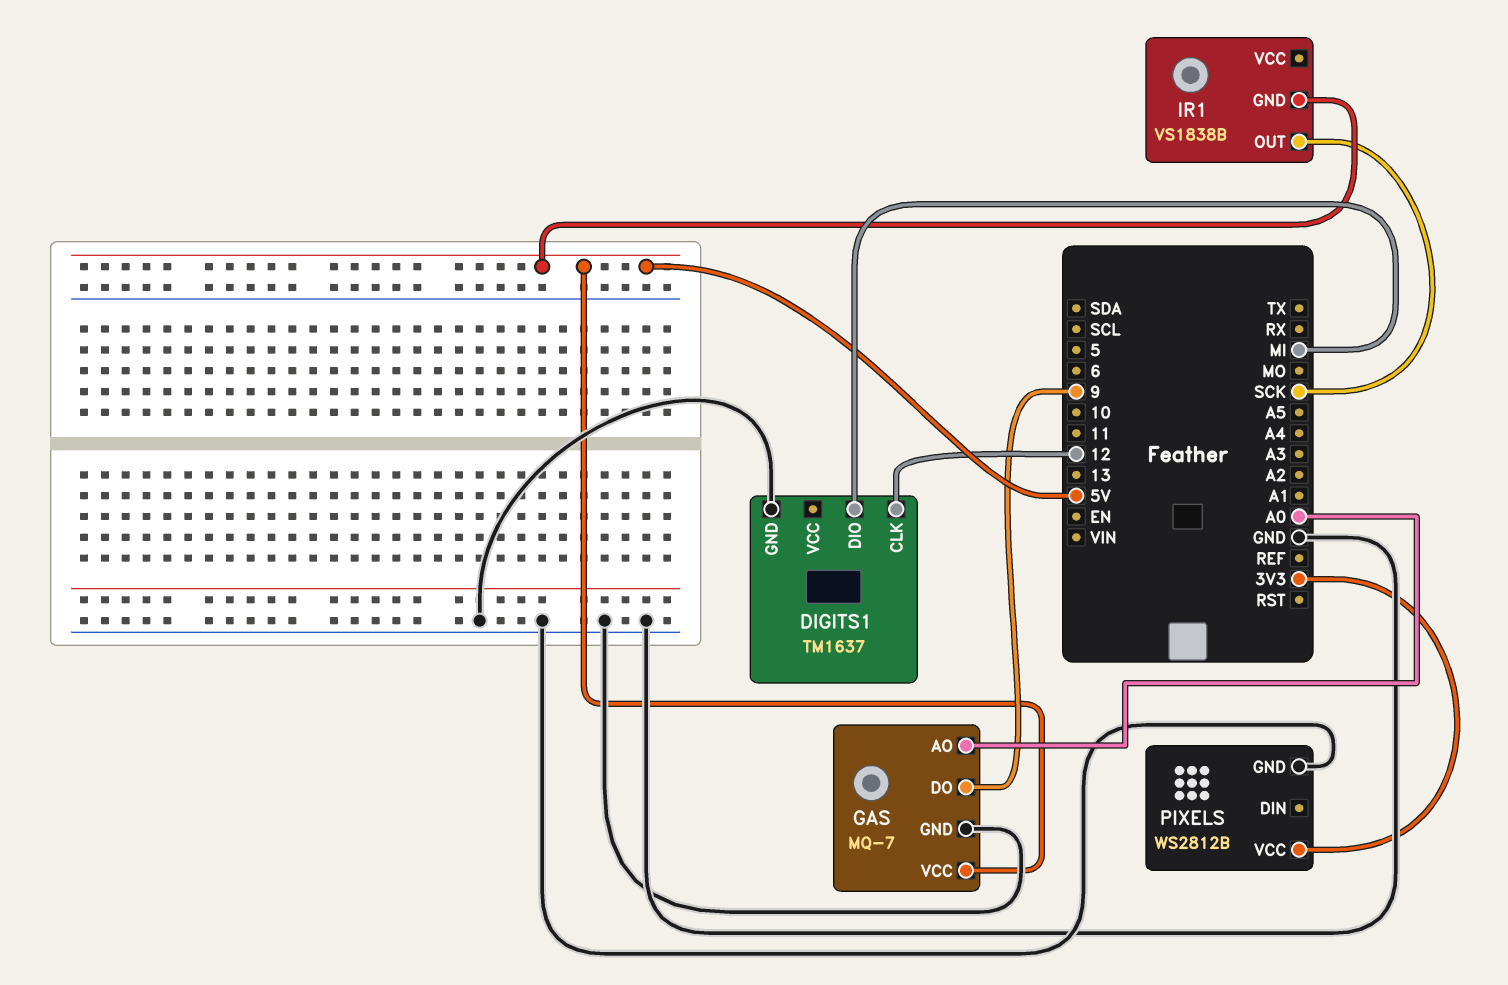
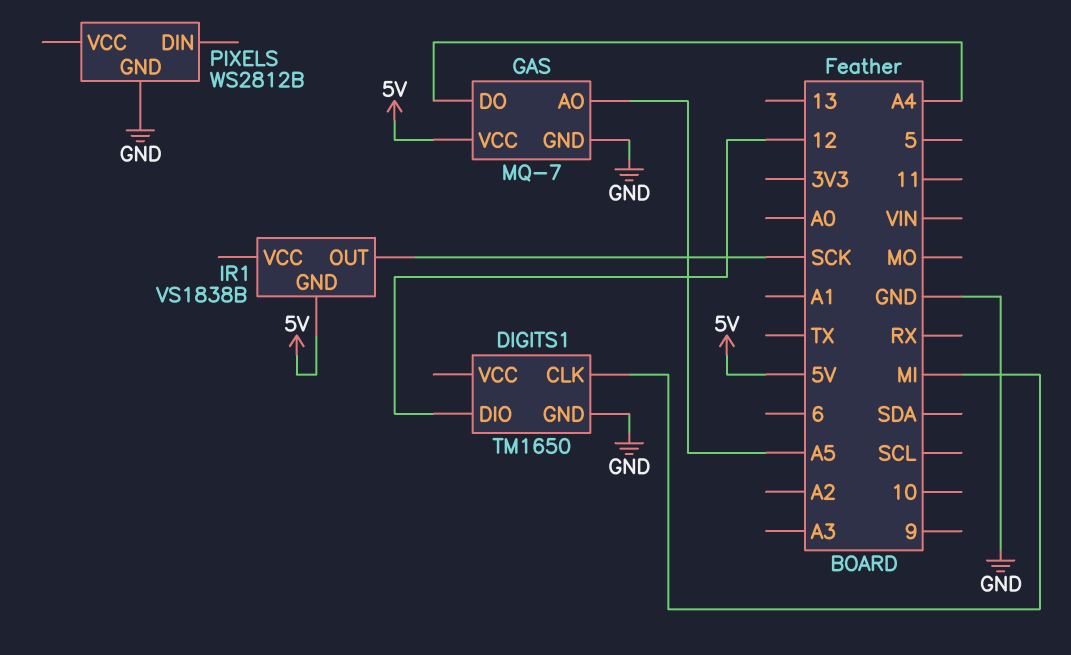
DIGITS1: TM1637 -> TM1650
DIGITS1 pin CLK: 12 -> MI
DIGITS1 pin DIO: MI -> 12
GAS pin AO: A0 -> A5
GAS pin DO: 9 -> A4
PIXELS pin VCC: 3V3 -> none

